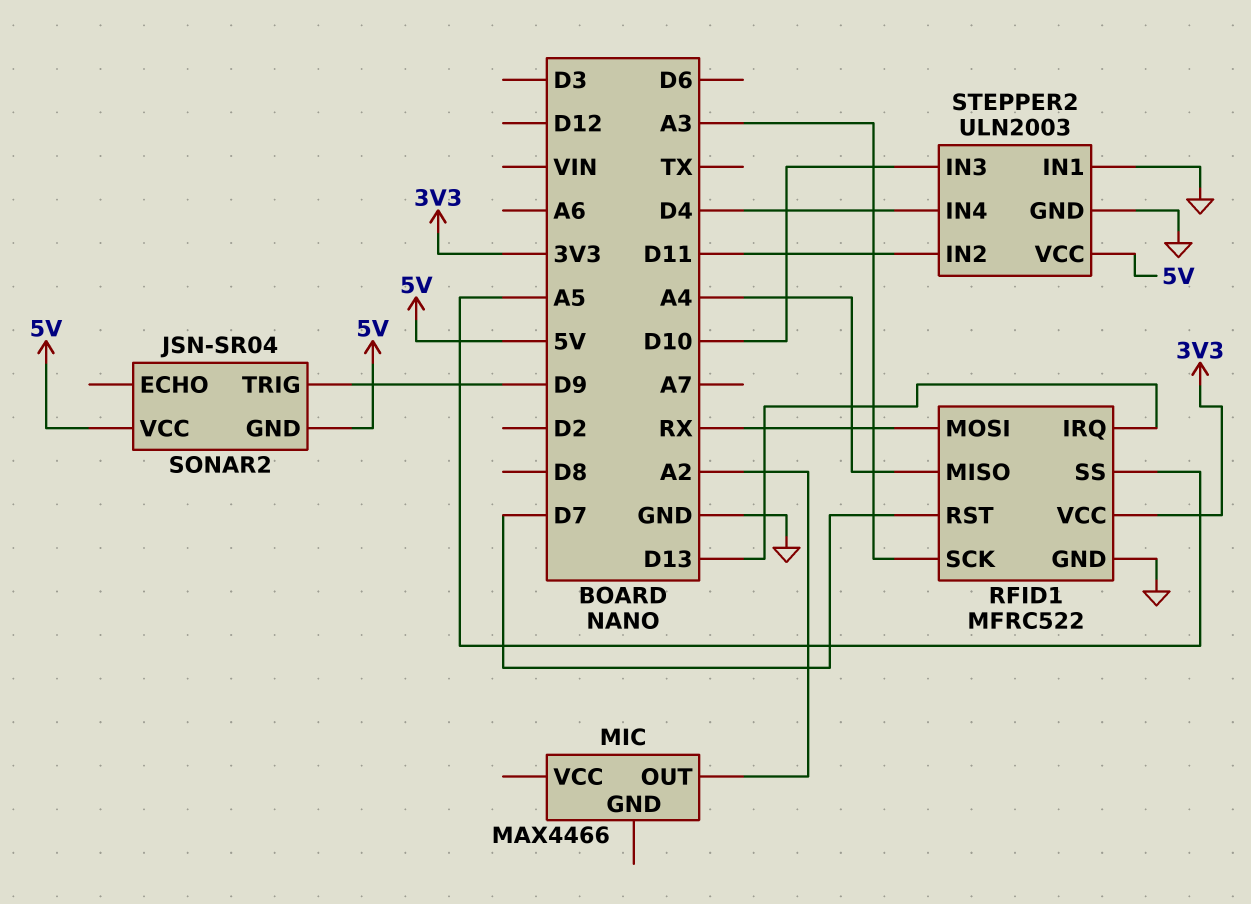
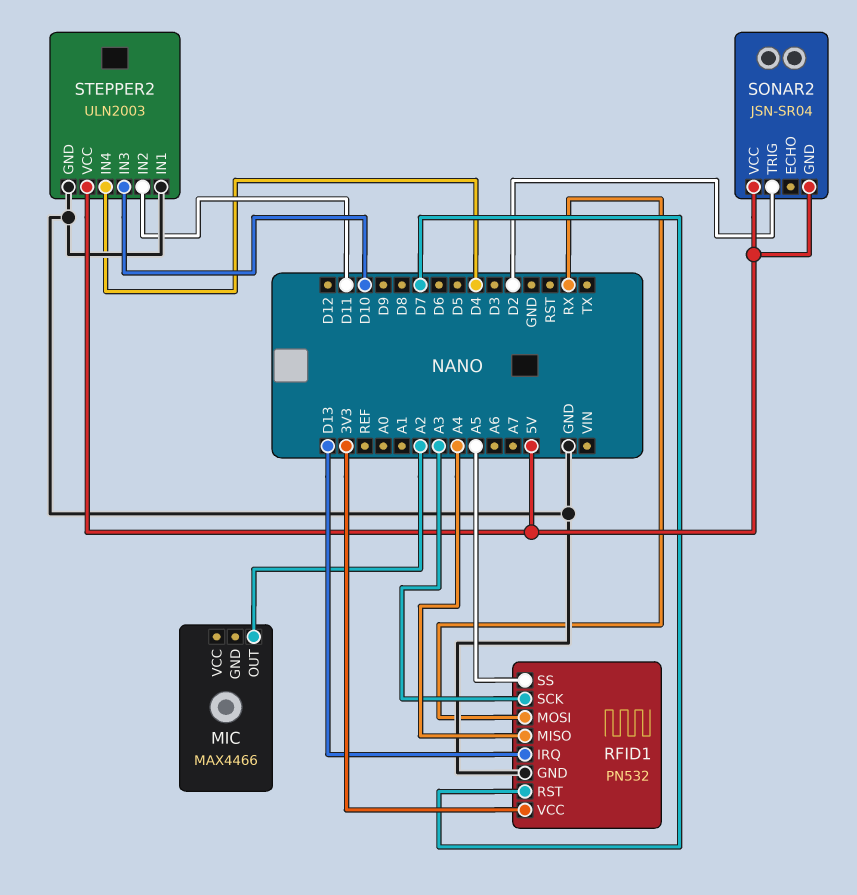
RFID1: MFRC522 -> PN532
SONAR2 pin TRIG: D9 -> D2

